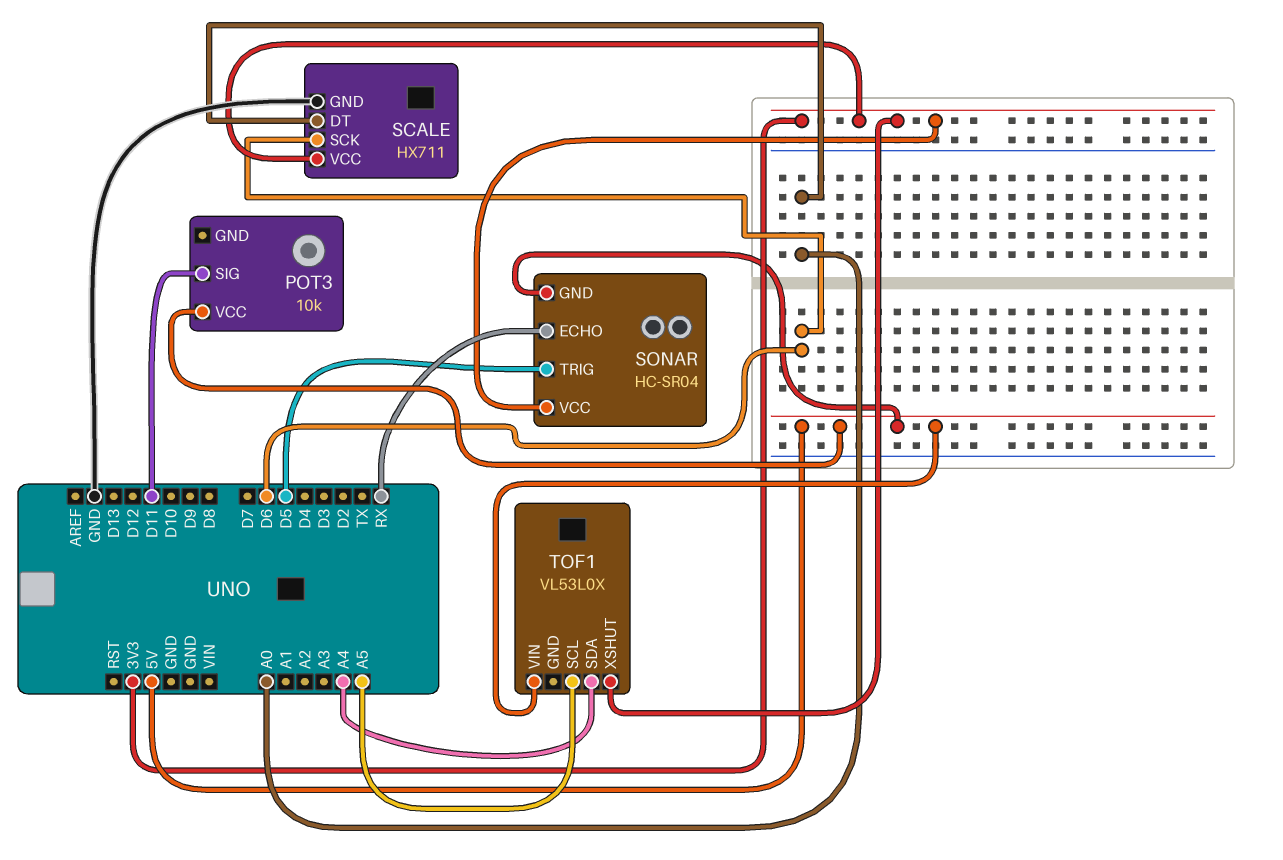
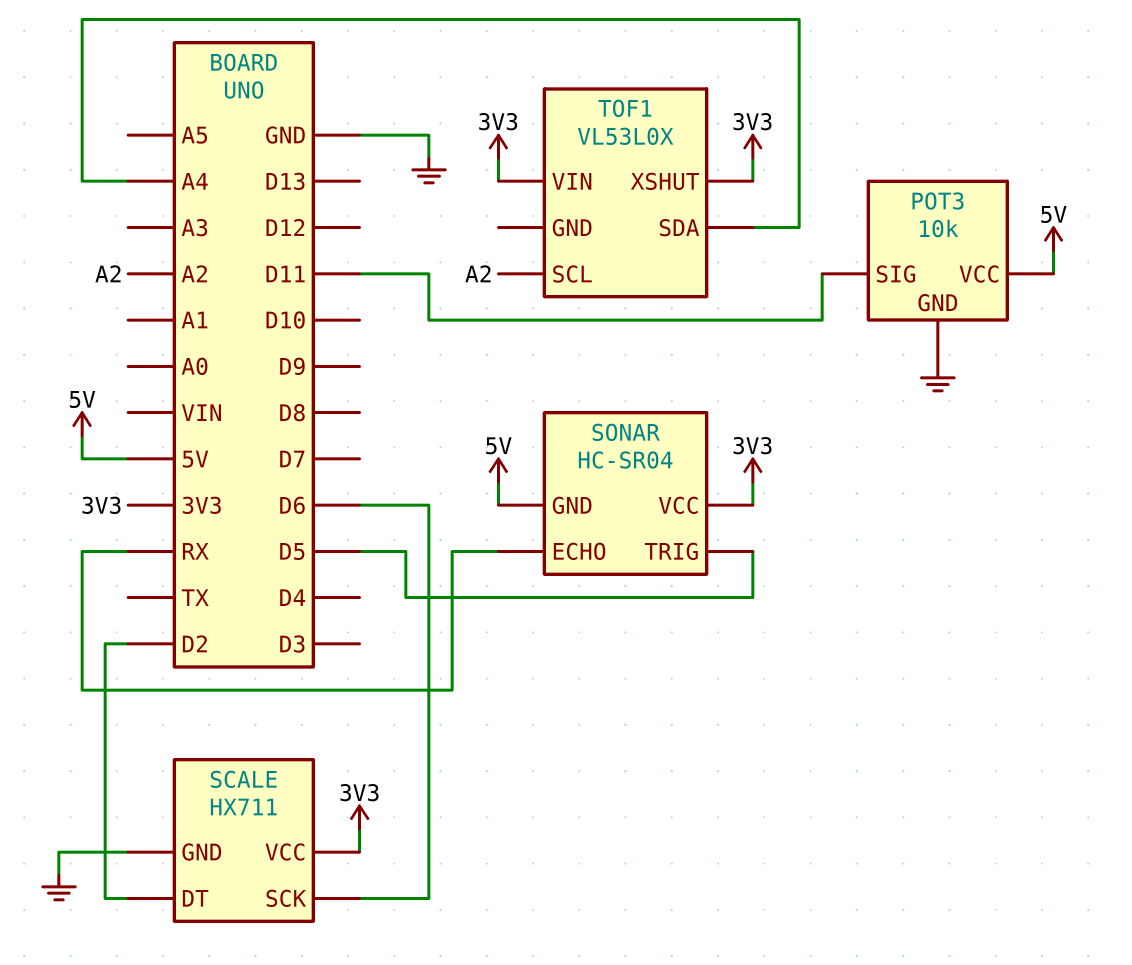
POT3 pin GND: none -> GND
SCALE pin DT: A0 -> D2
TOF1 pin SCL: A5 -> A2
TOF1 pin VIN: 5V -> 3V3

